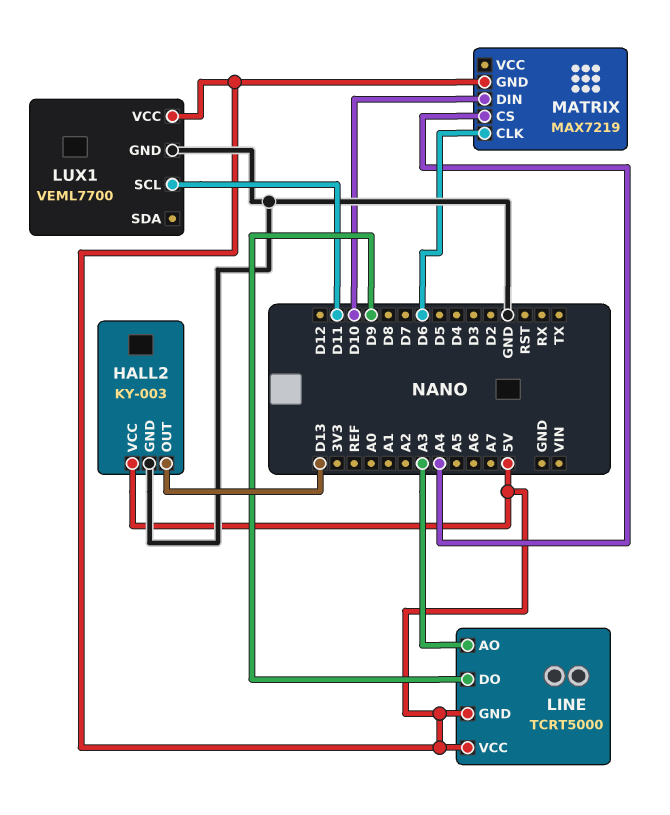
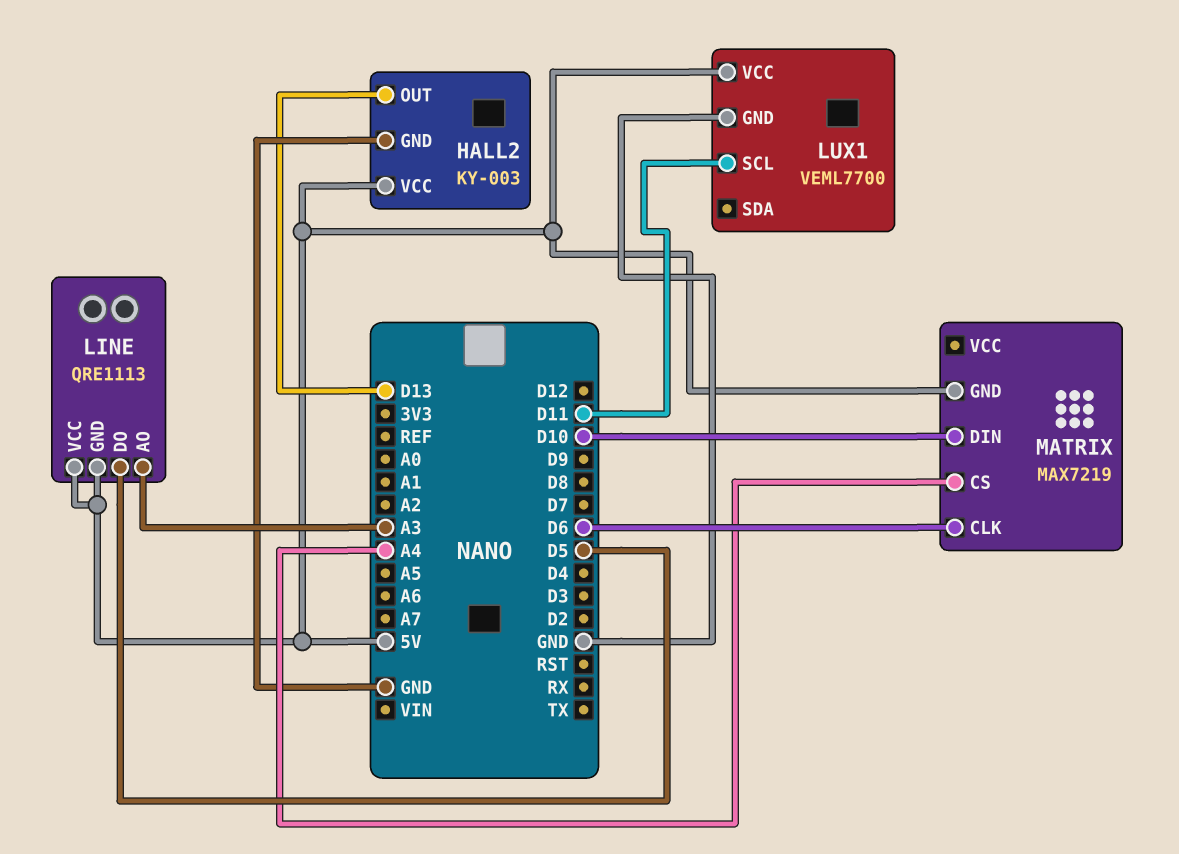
LINE: TCRT5000 -> QRE1113
LINE pin DO: D9 -> D5

